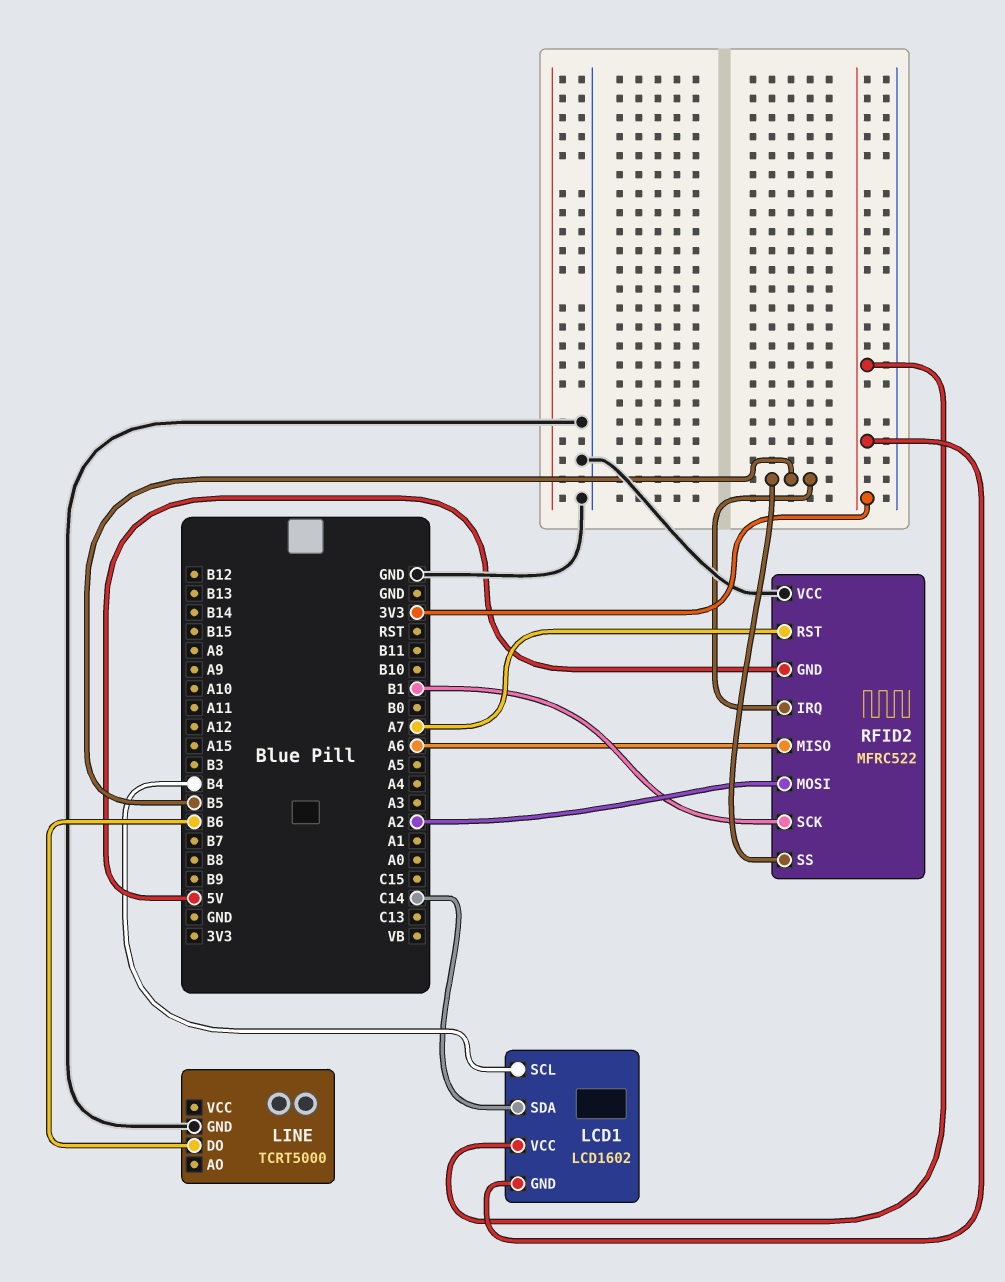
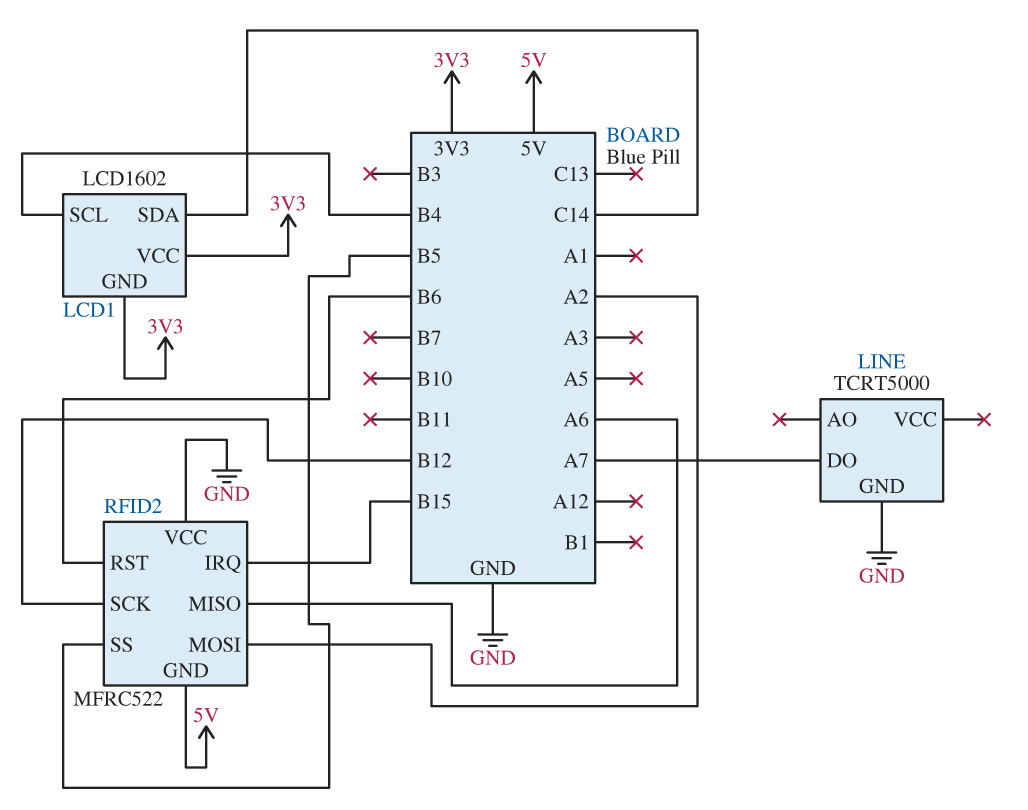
LINE pin DO: B6 -> A7
RFID2 pin IRQ: B5 -> B15
RFID2 pin RST: A7 -> B6
RFID2 pin SCK: B1 -> B12

